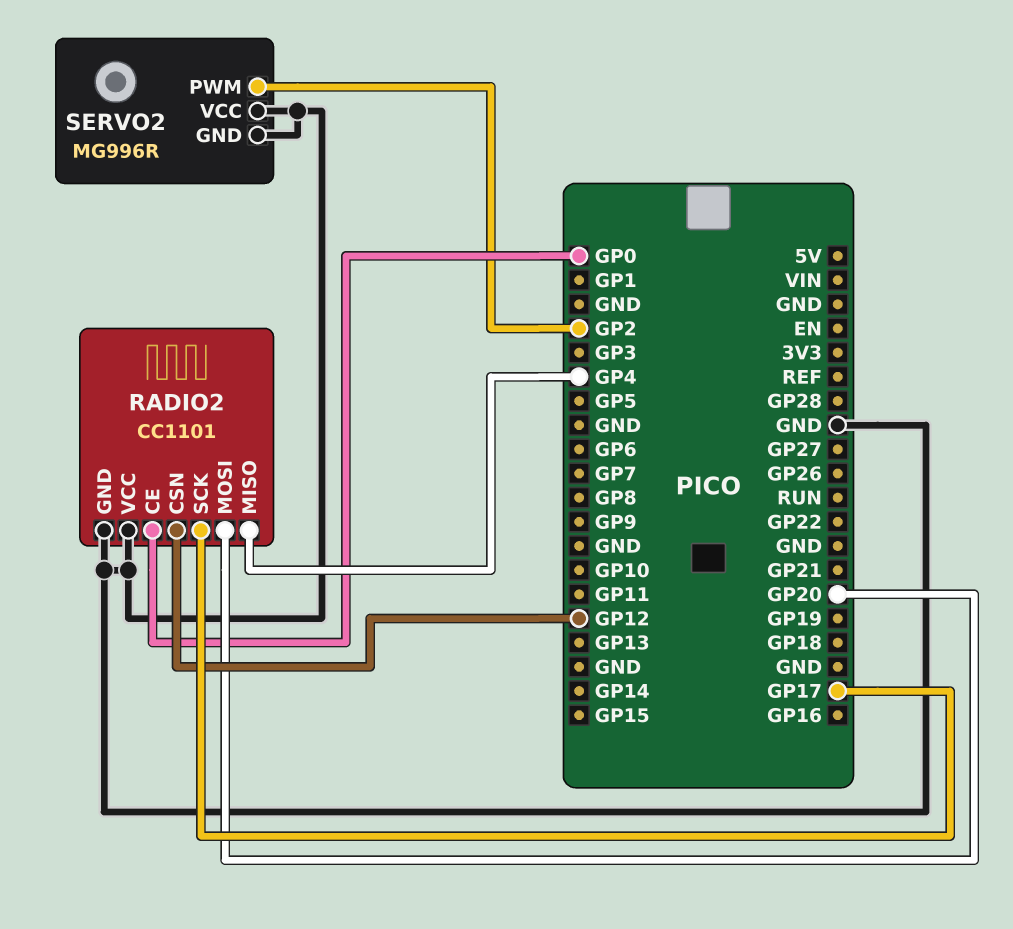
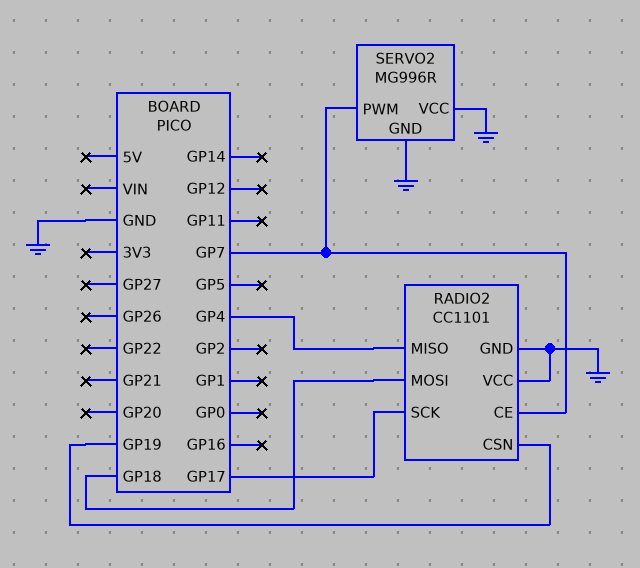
RADIO2 pin CE: GP0 -> GP7
RADIO2 pin CSN: GP12 -> GP19
RADIO2 pin MOSI: GP20 -> GP18
SERVO2 pin PWM: GP2 -> GP7

